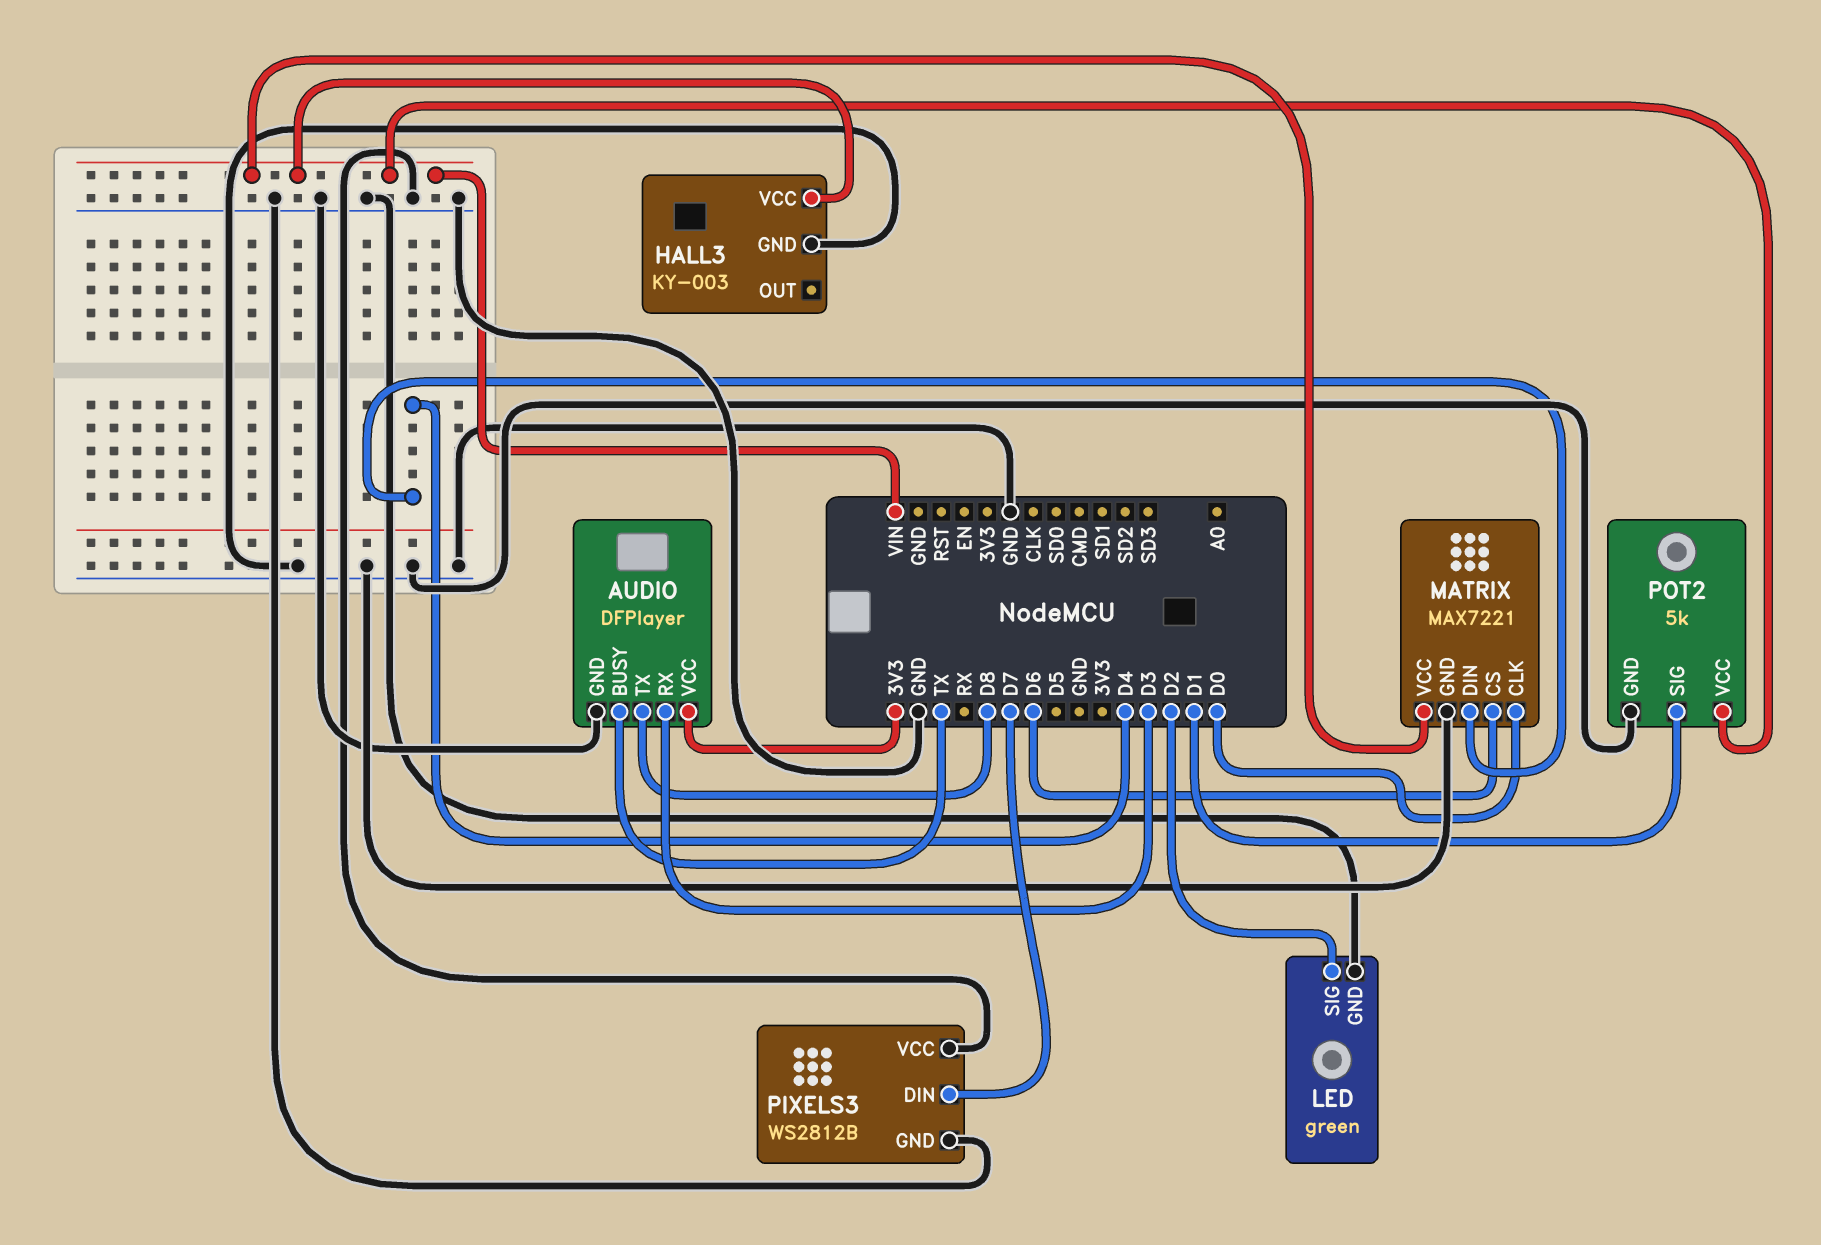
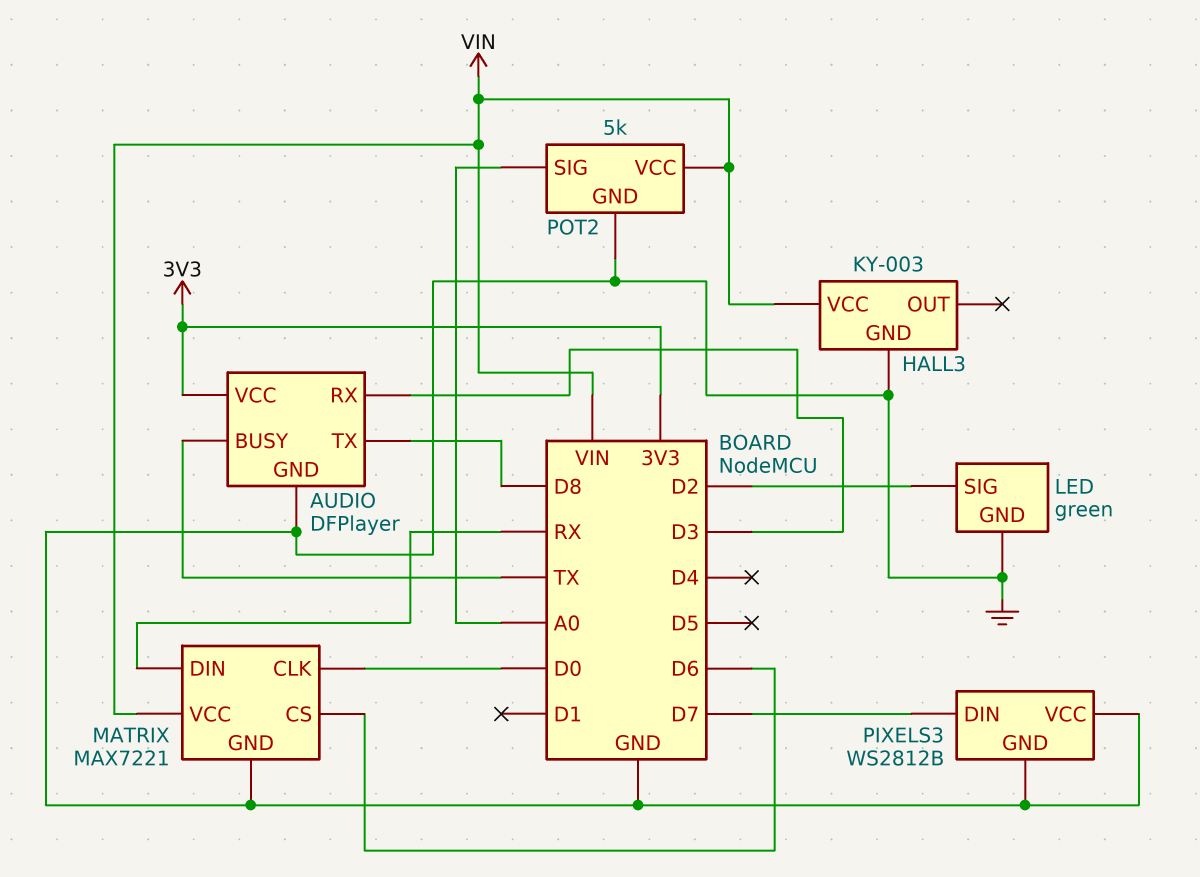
MATRIX pin DIN: D4 -> RX
POT2 pin SIG: D1 -> A0

